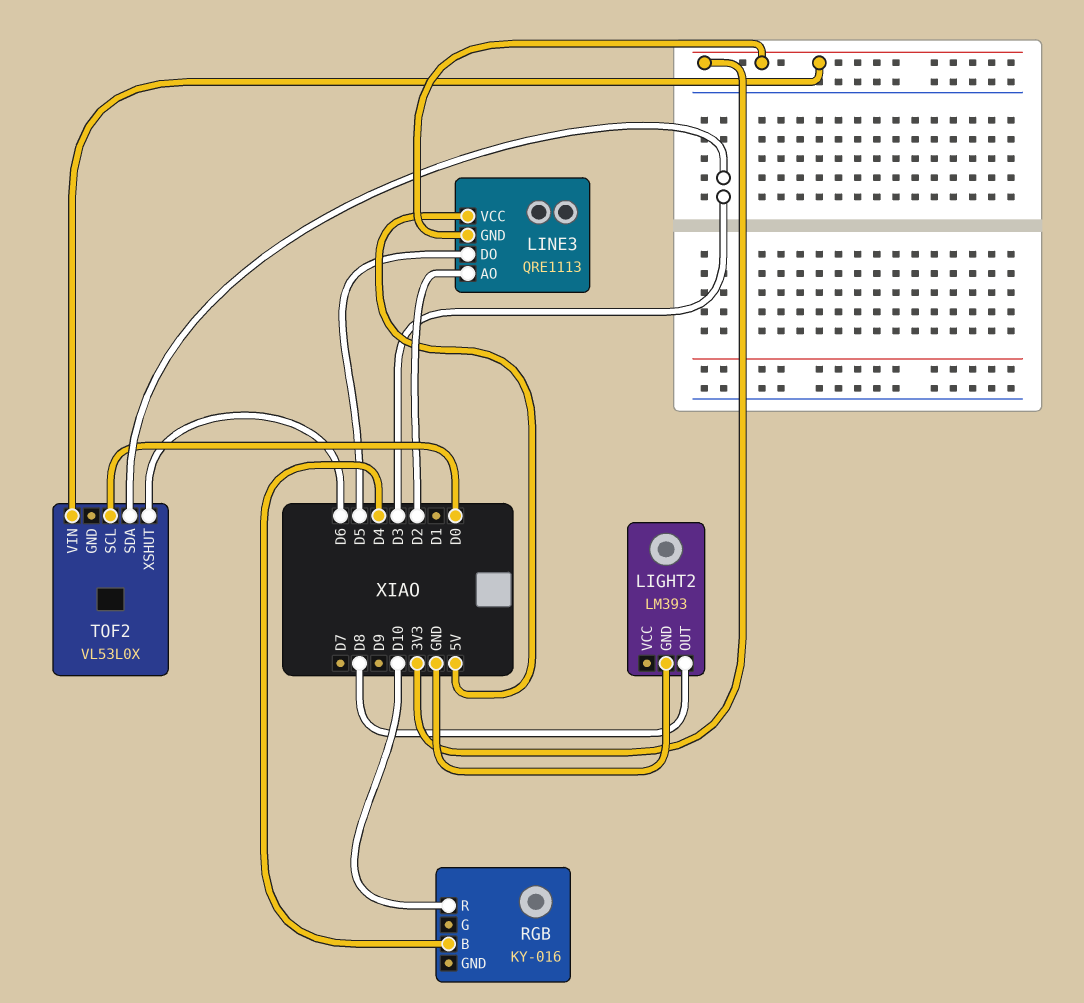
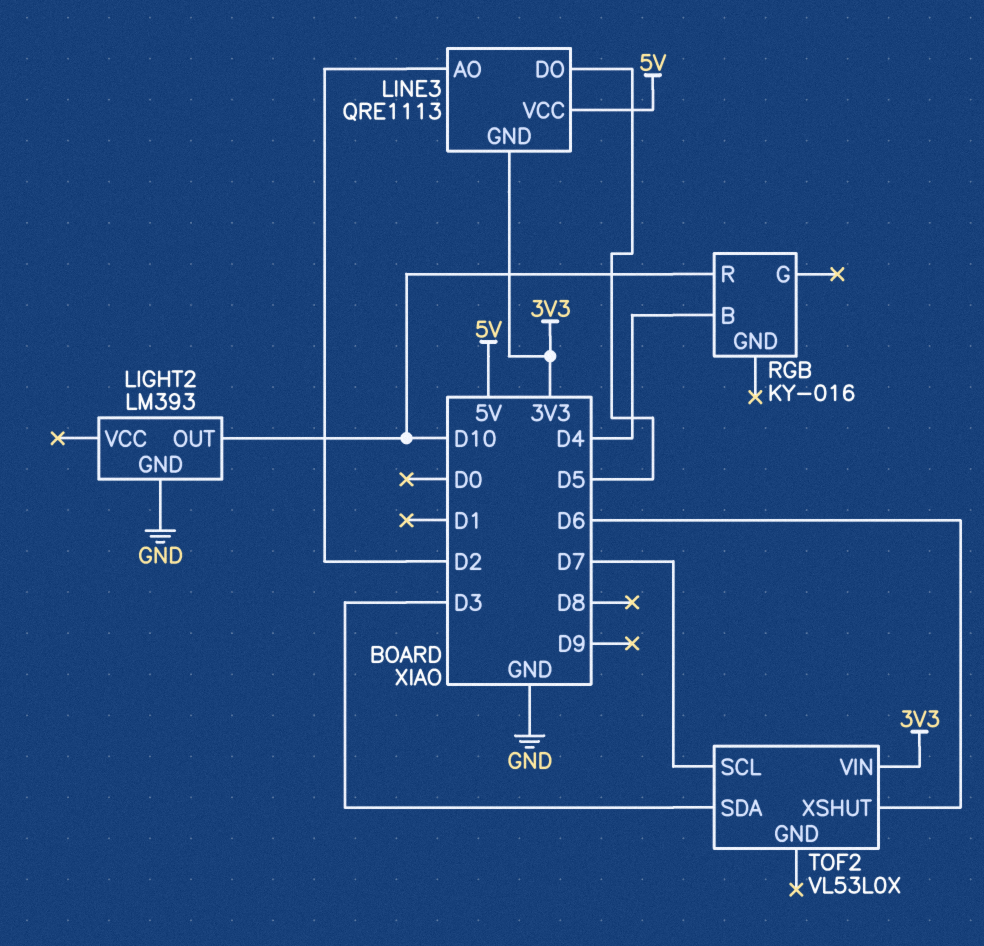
LIGHT2 pin OUT: D8 -> D10
TOF2 pin SCL: D0 -> D7

